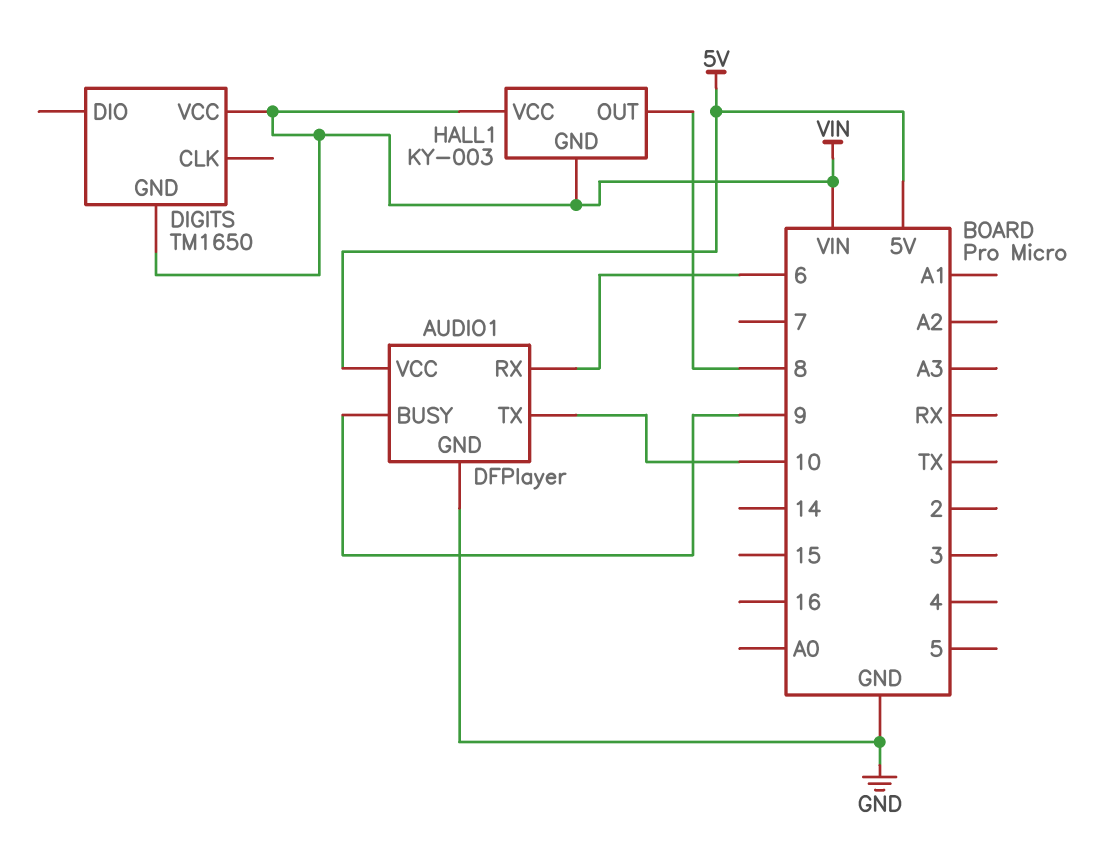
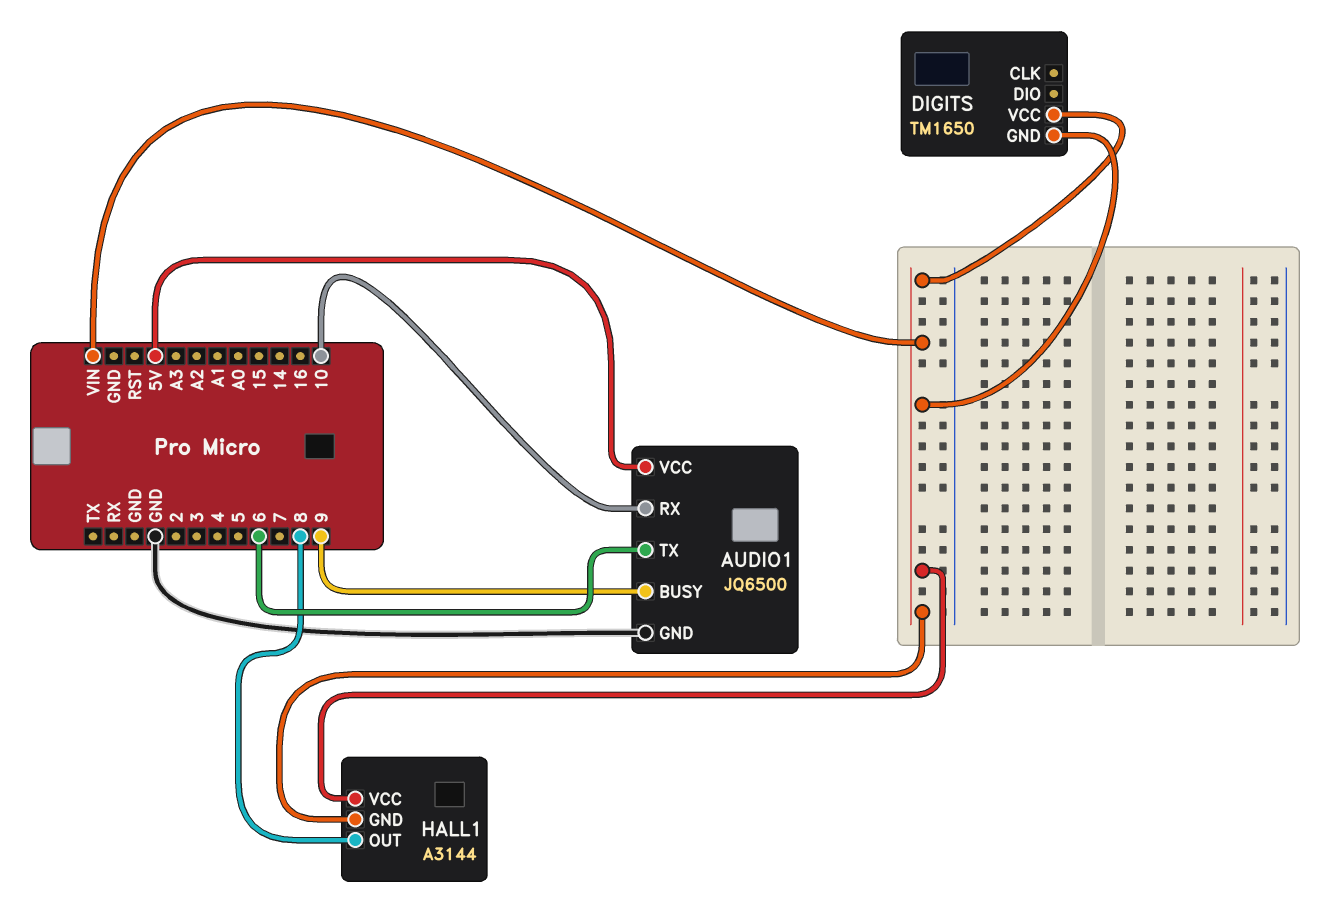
AUDIO1: DFPlayer -> JQ6500
AUDIO1 pin RX: 6 -> 10
AUDIO1 pin TX: 10 -> 6
HALL1: KY-003 -> A3144

